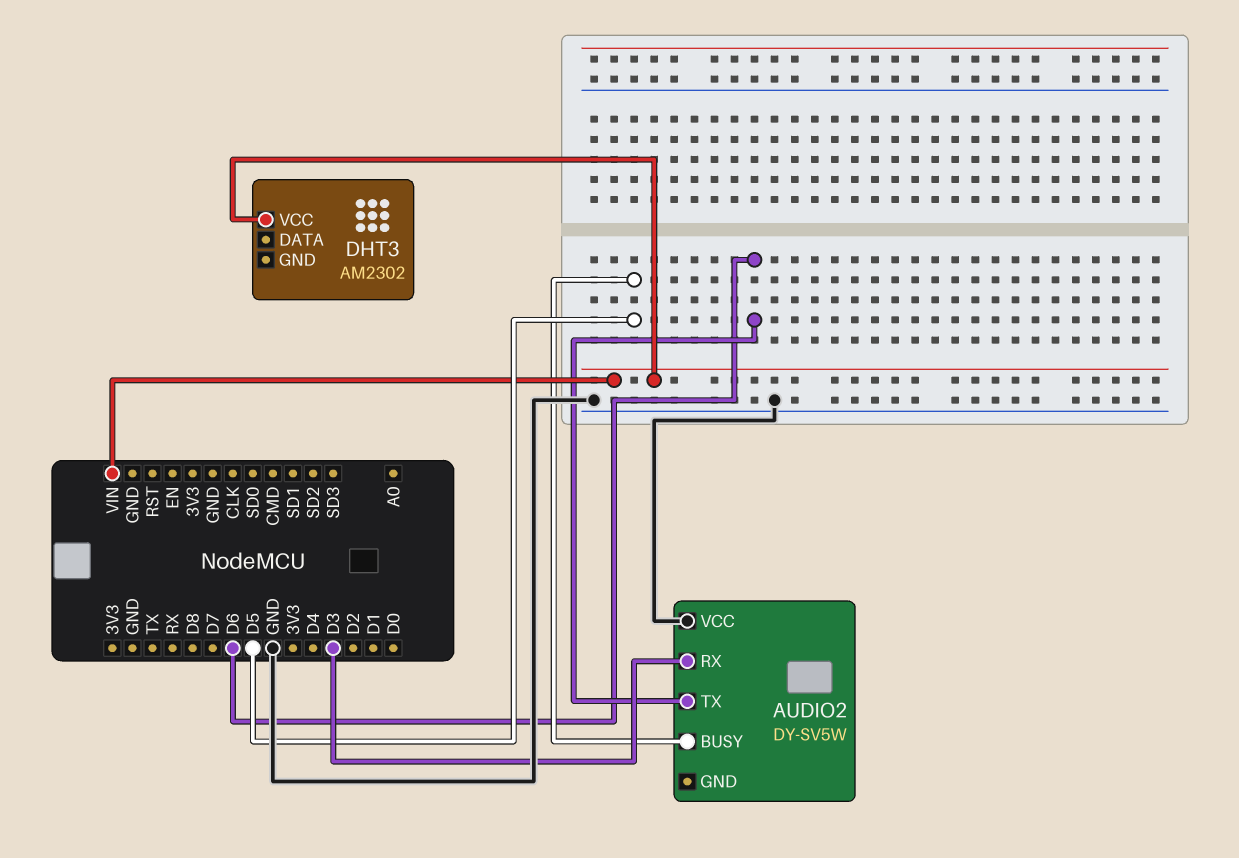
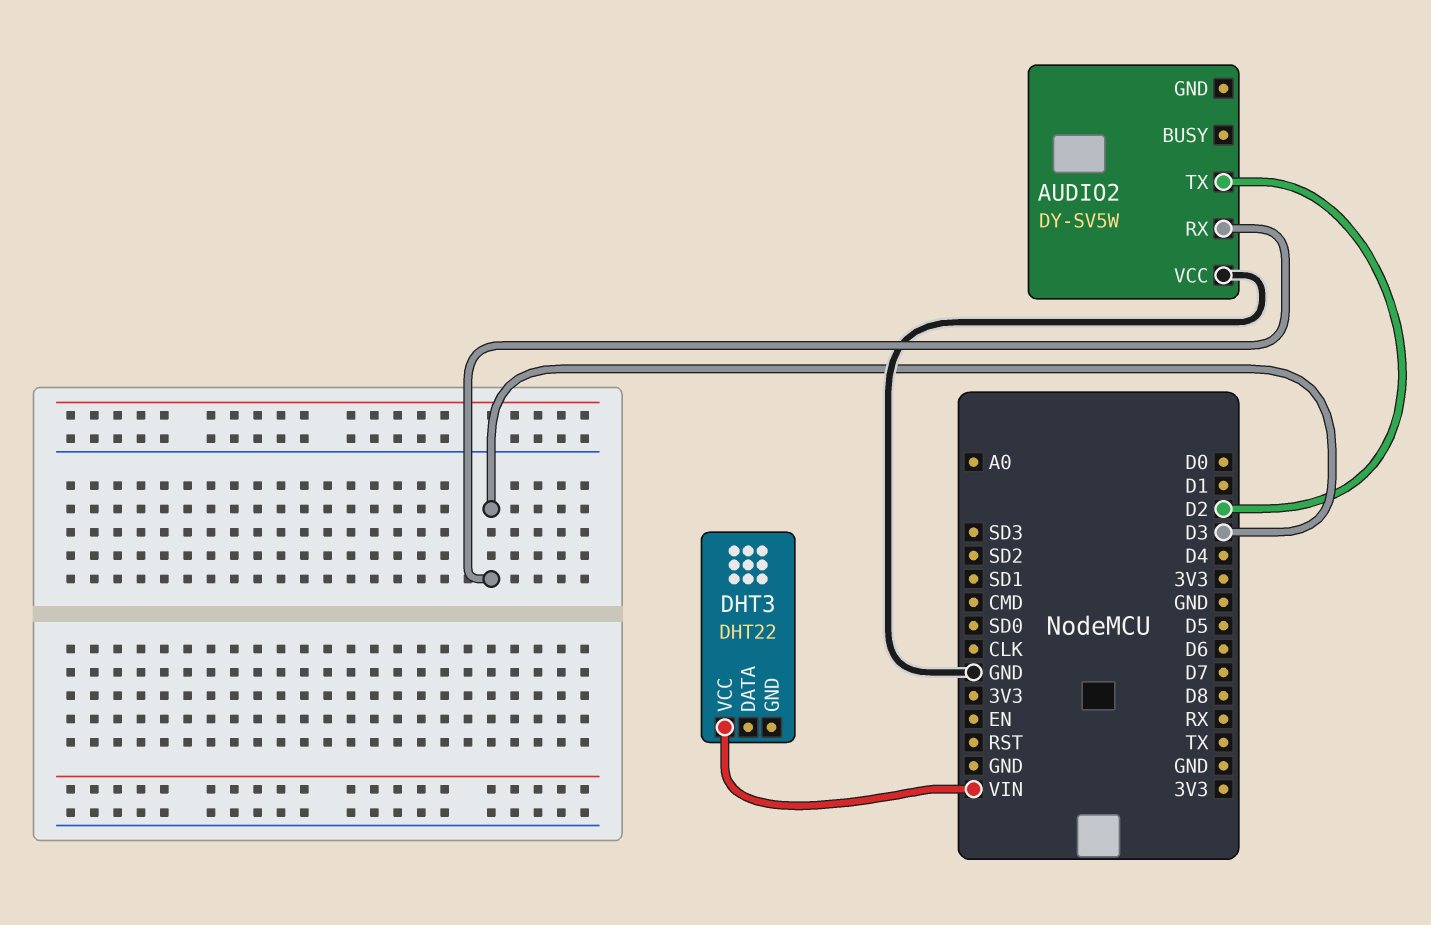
AUDIO2 pin BUSY: D5 -> none
AUDIO2 pin TX: D6 -> D2
DHT3: AM2302 -> DHT22

